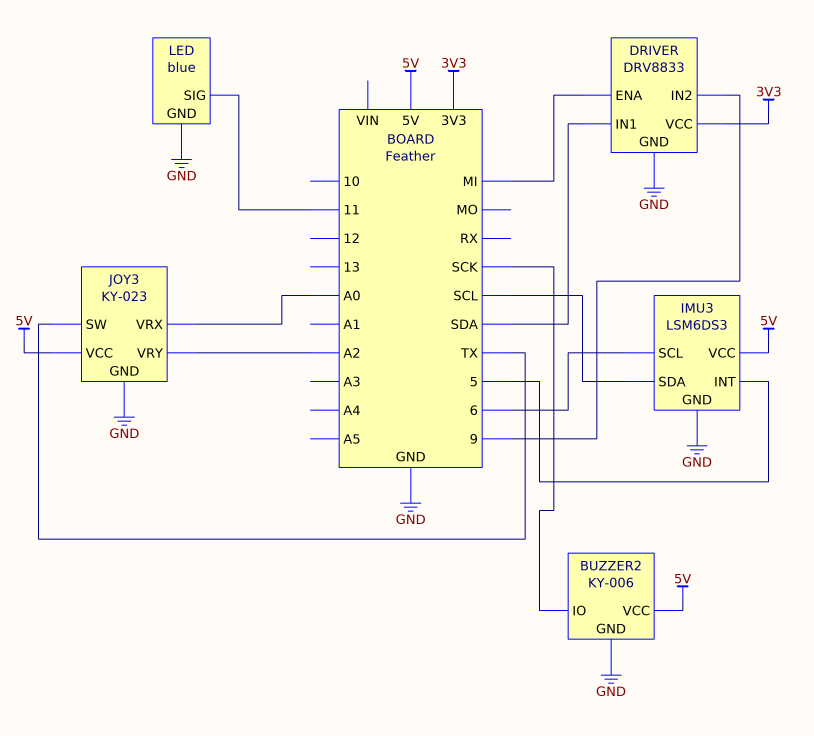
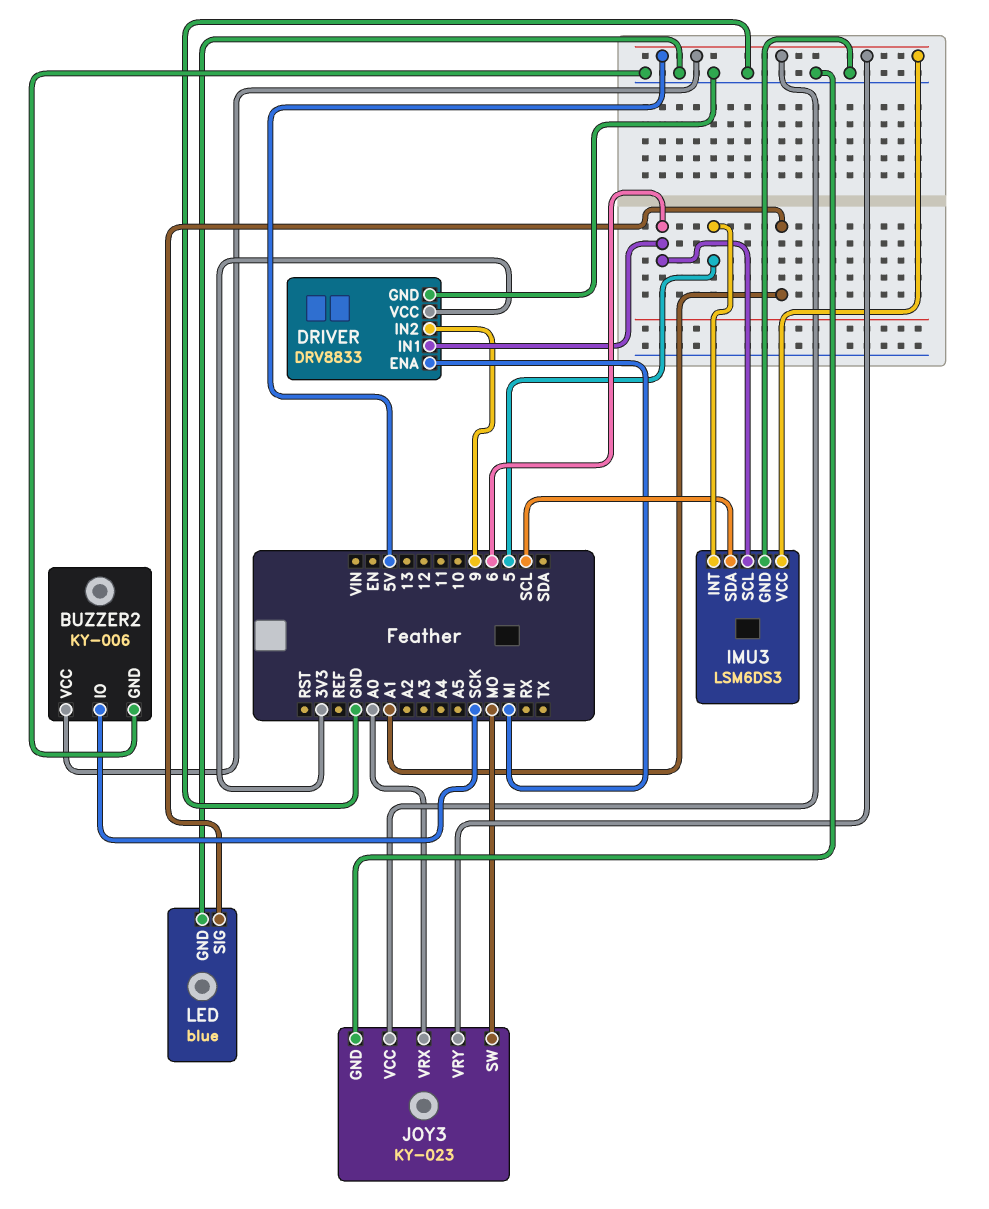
DRIVER pin IN1: SDA -> 6
JOY3 pin SW: TX -> MO
JOY3 pin VRY: A2 -> 5V
LED pin SIG: 11 -> A1

